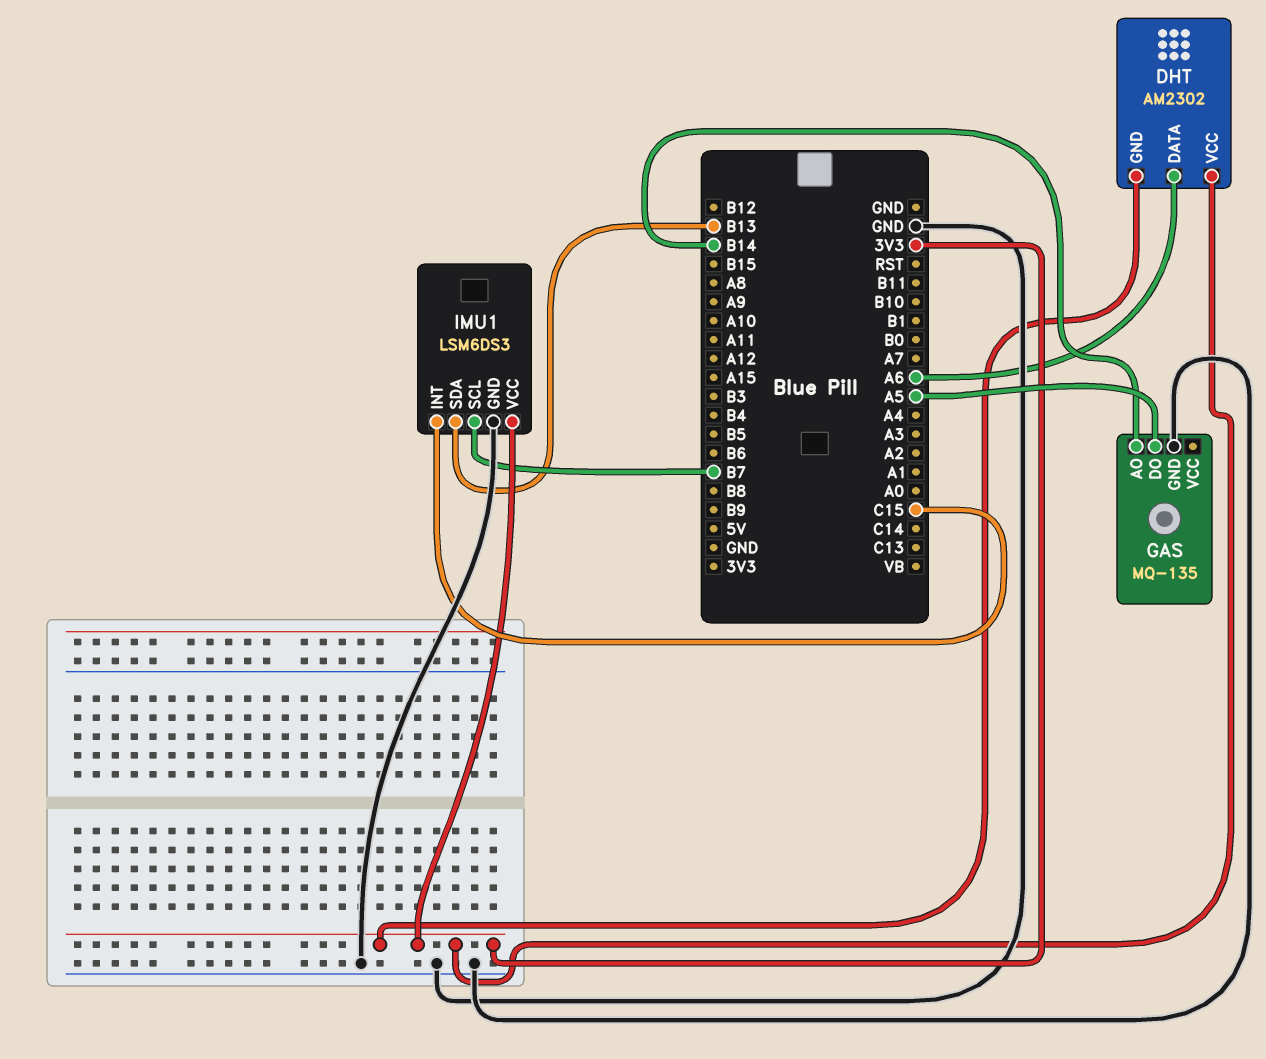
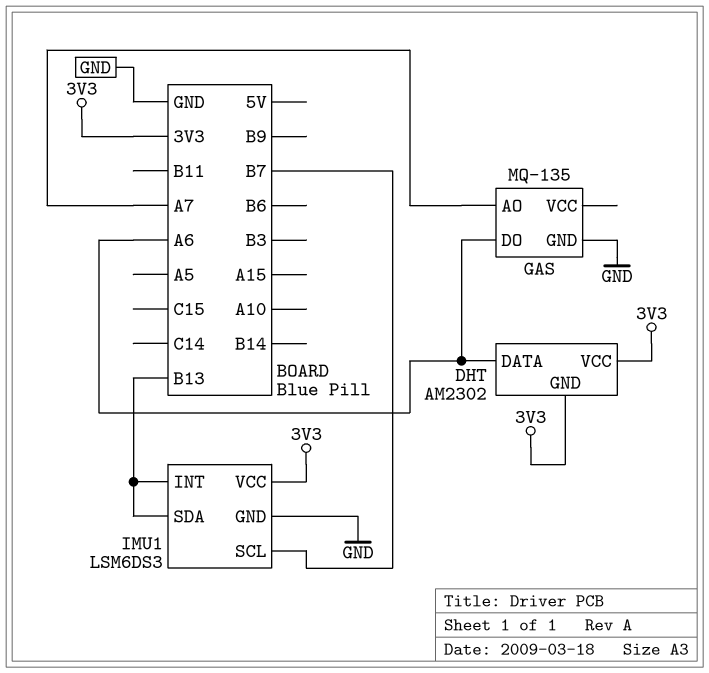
GAS pin AO: B14 -> A7
GAS pin DO: A5 -> A6
IMU1 pin INT: C15 -> B13

